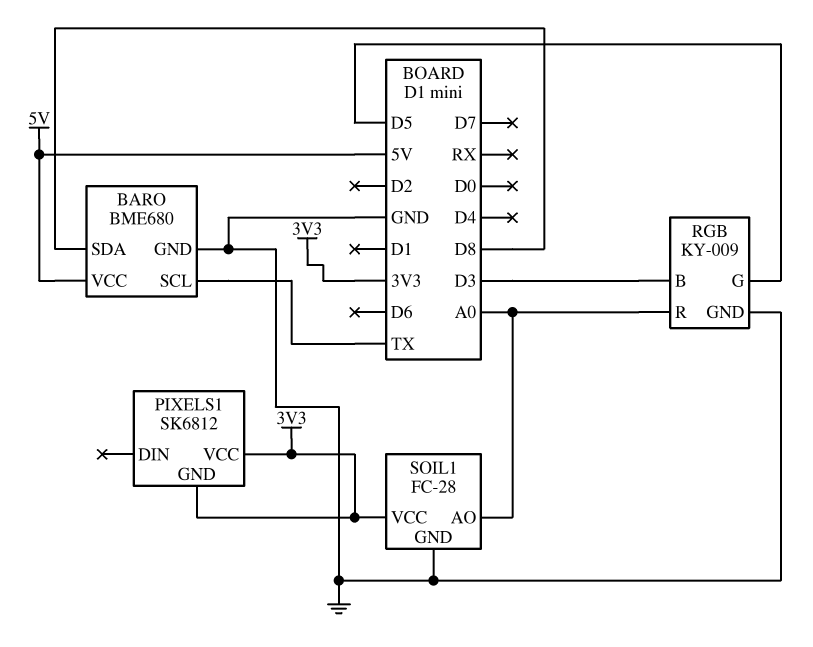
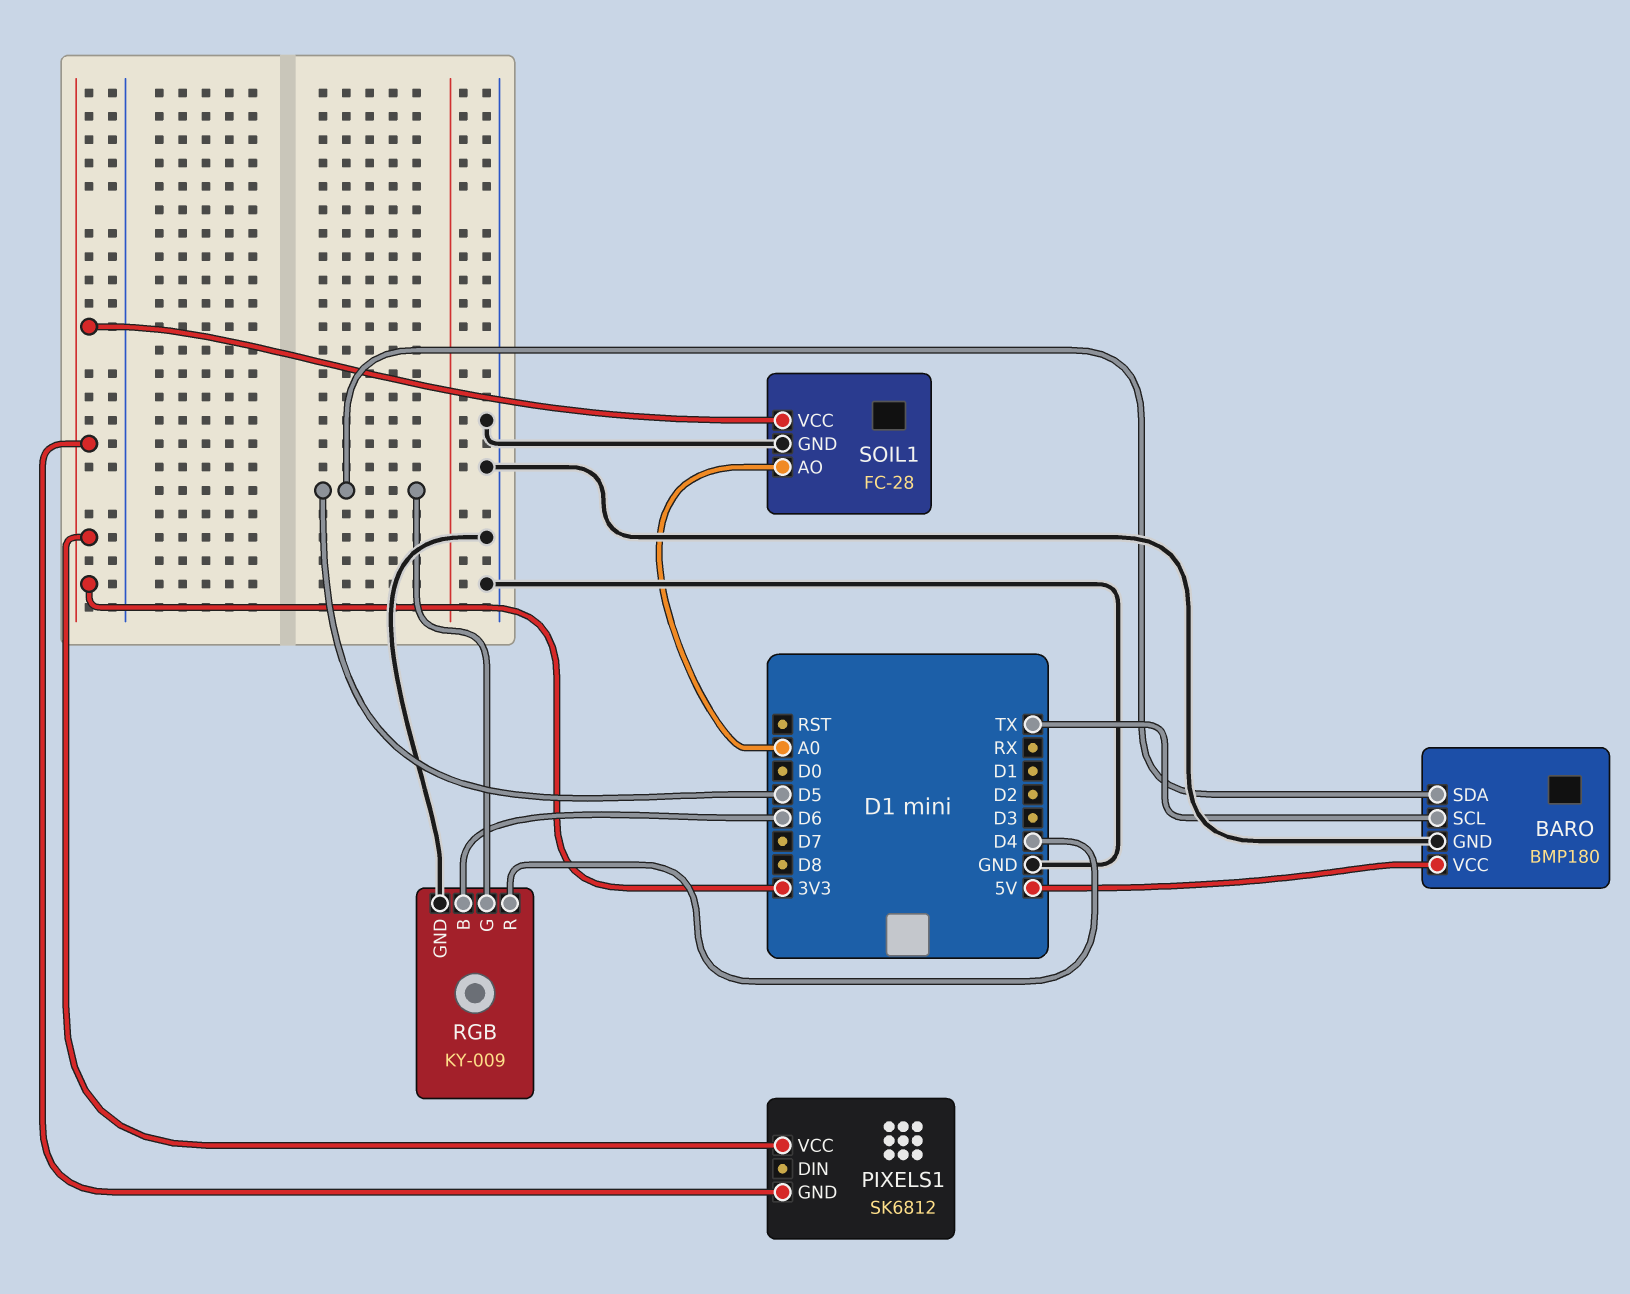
BARO: BME680 -> BMP180
BARO pin SDA: D8 -> D5
RGB pin B: D3 -> D6
RGB pin R: A0 -> D4

